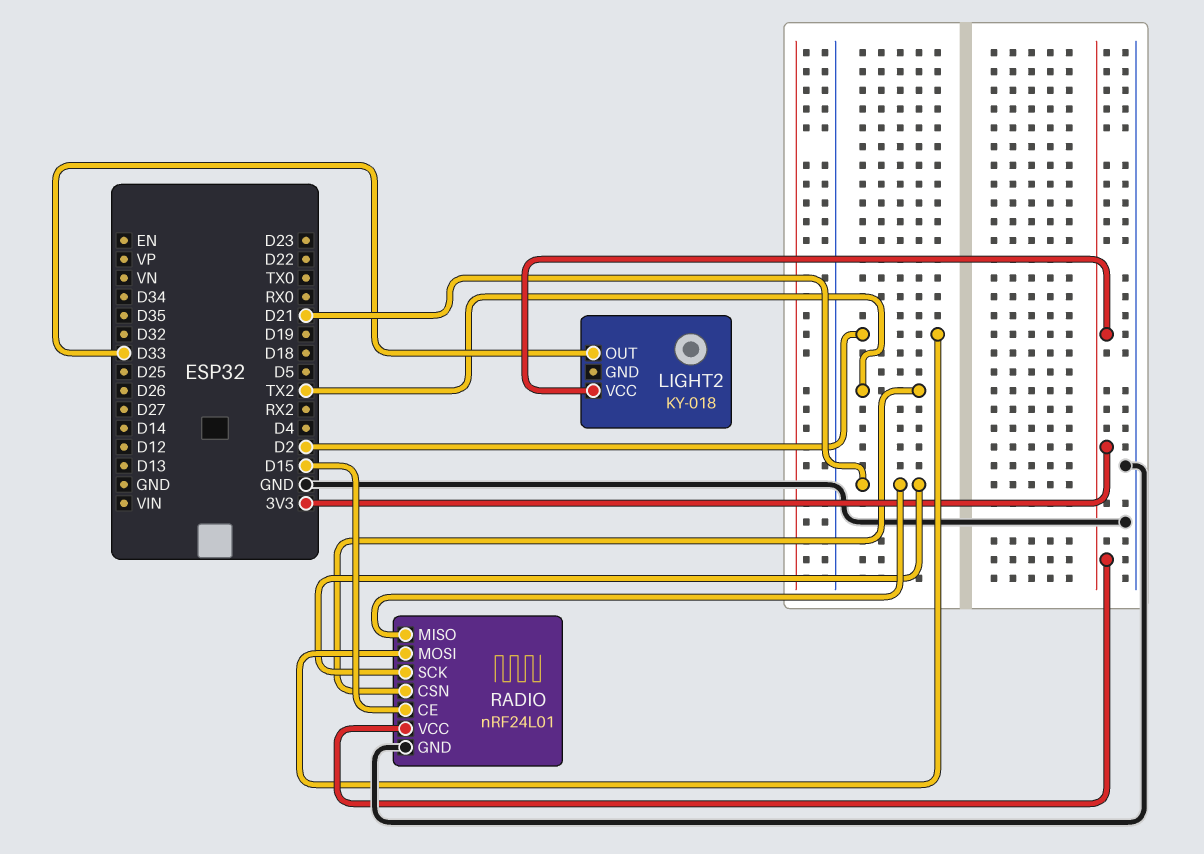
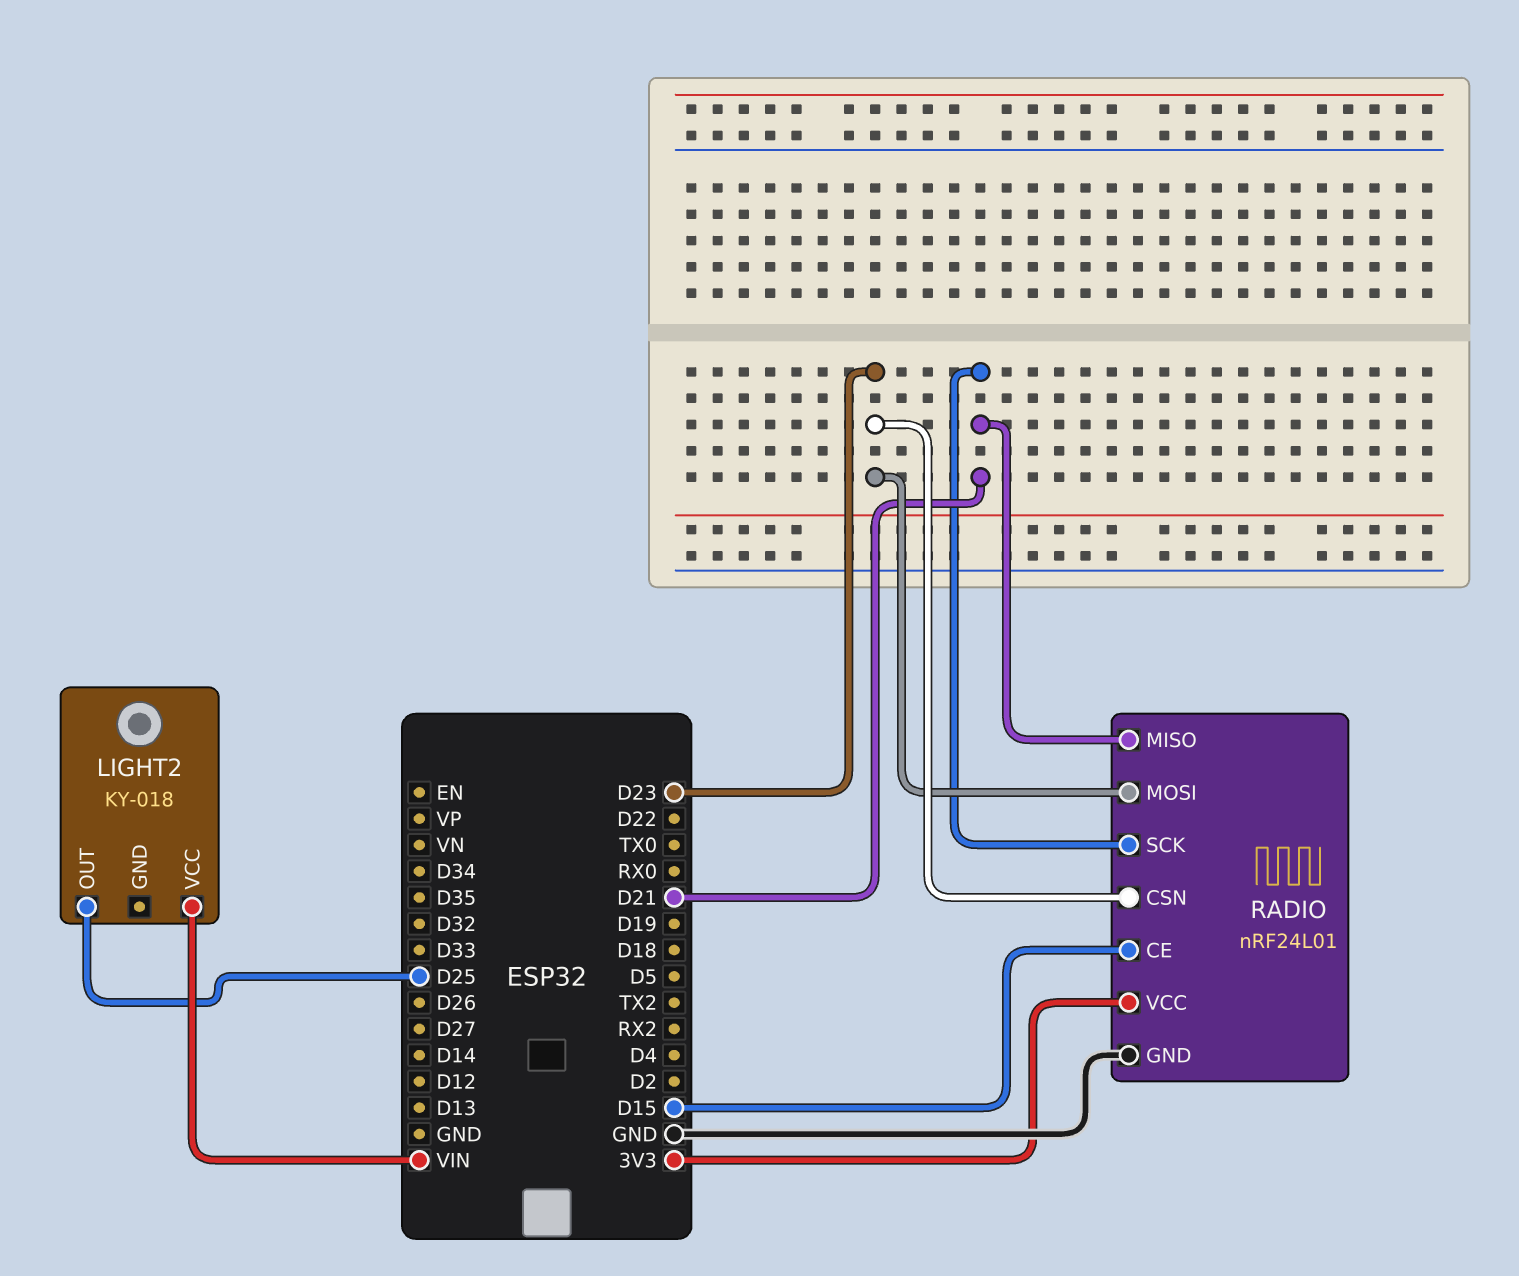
LIGHT2 pin OUT: D33 -> D25
LIGHT2 pin VCC: 3V3 -> VIN
RADIO pin CSN: TX2 -> D23
RADIO pin MOSI: D2 -> D23

